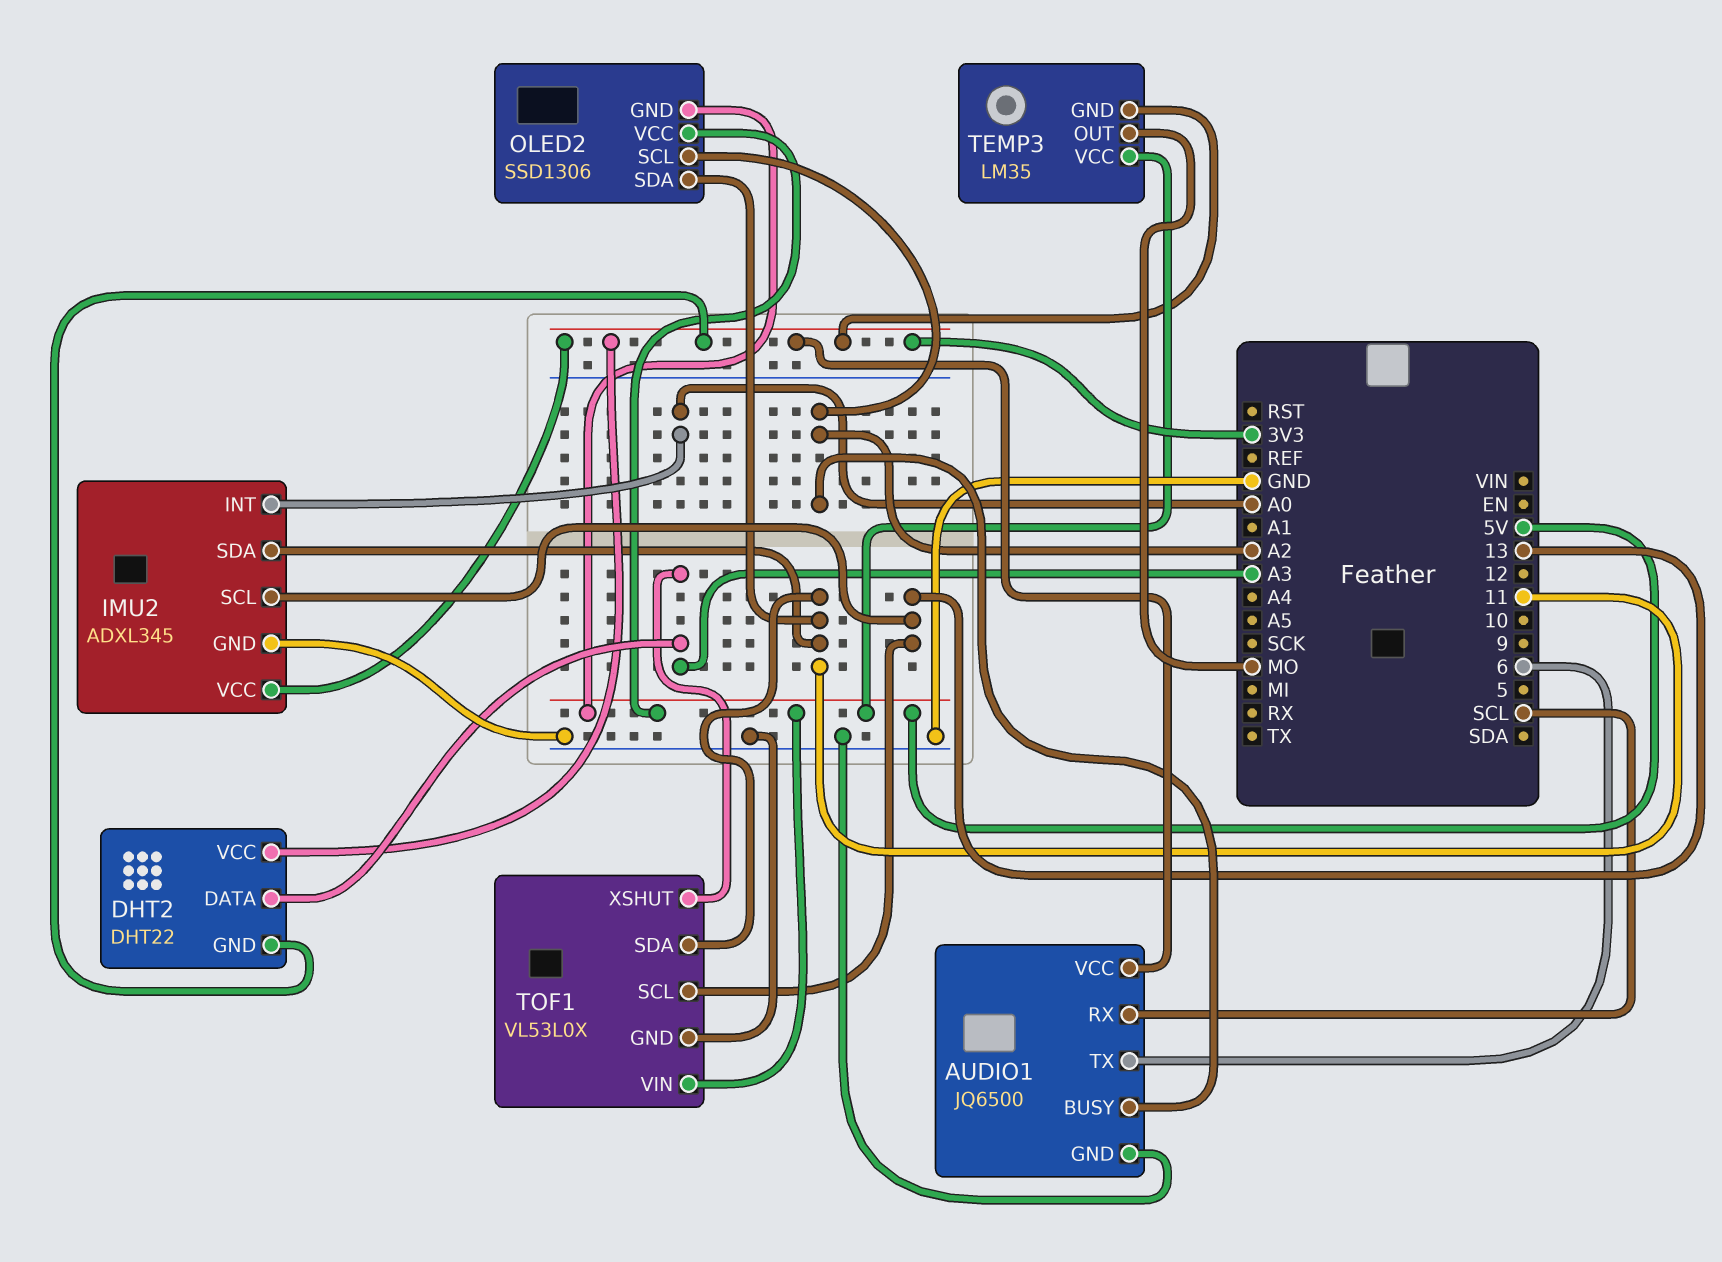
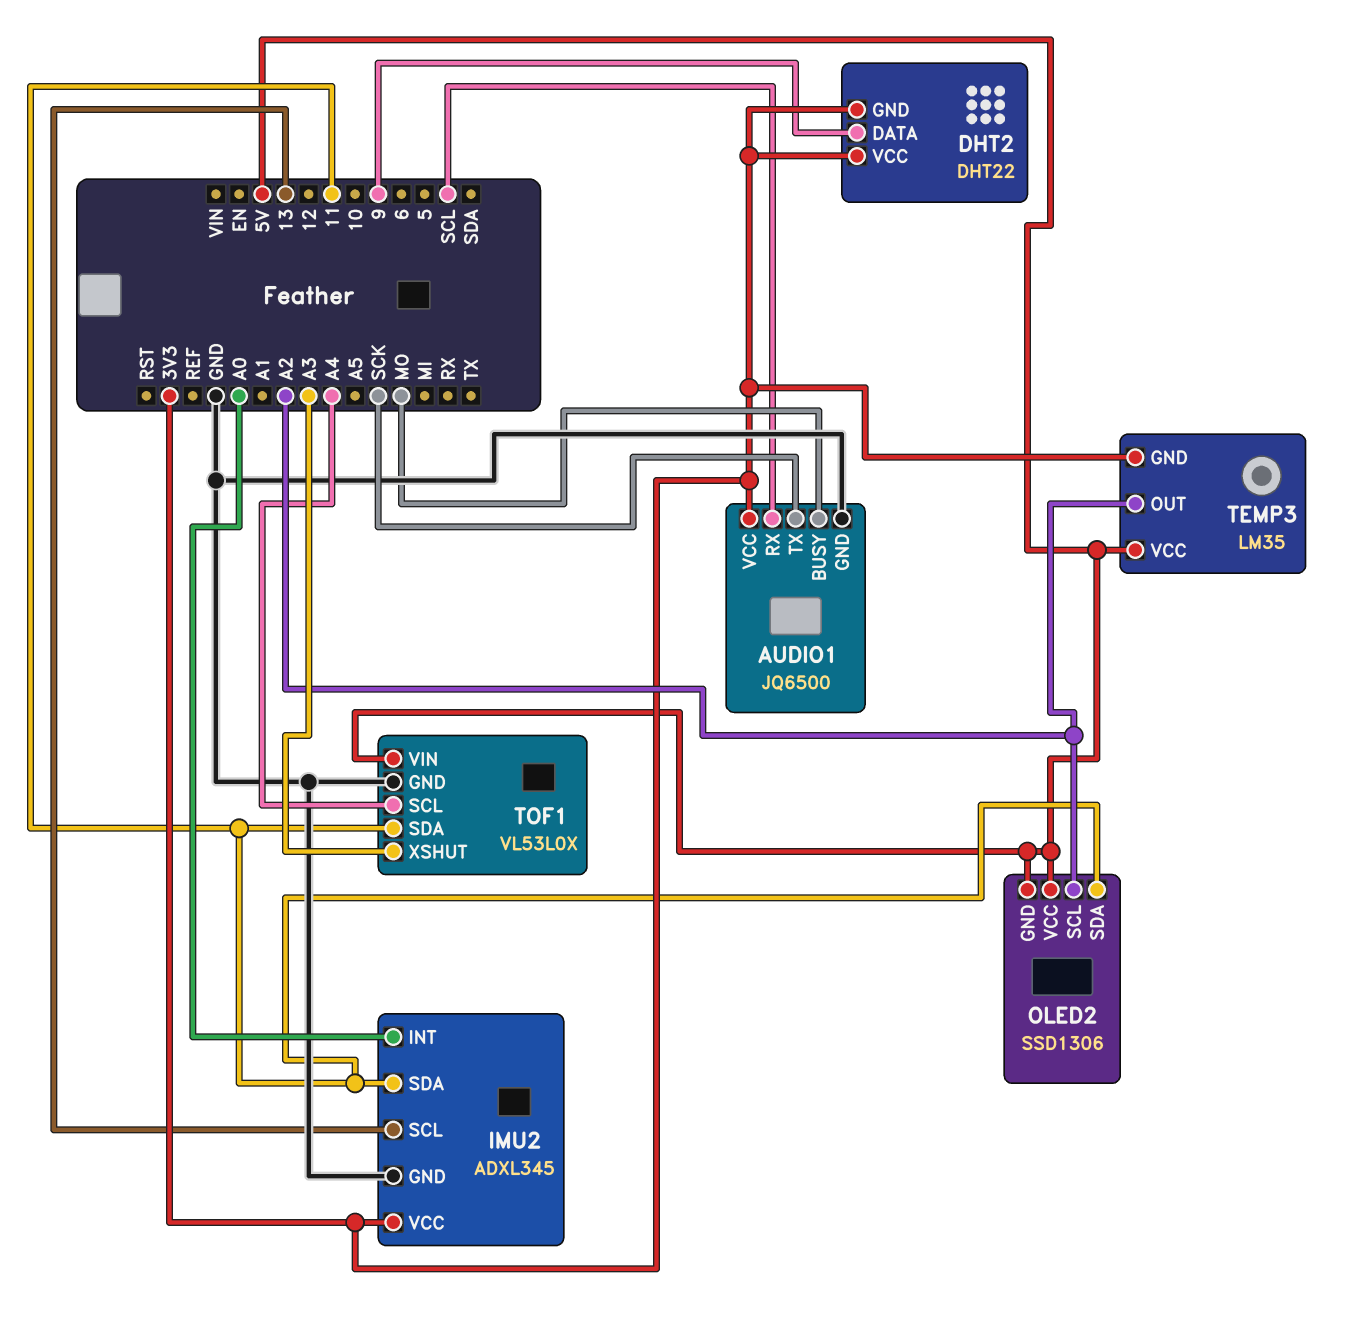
AUDIO1 pin BUSY: A2 -> MO
AUDIO1 pin TX: 6 -> SCK
DHT2 pin DATA: A3 -> 9
TEMP3 pin OUT: MO -> A2
TOF1 pin SCL: 13 -> A4

